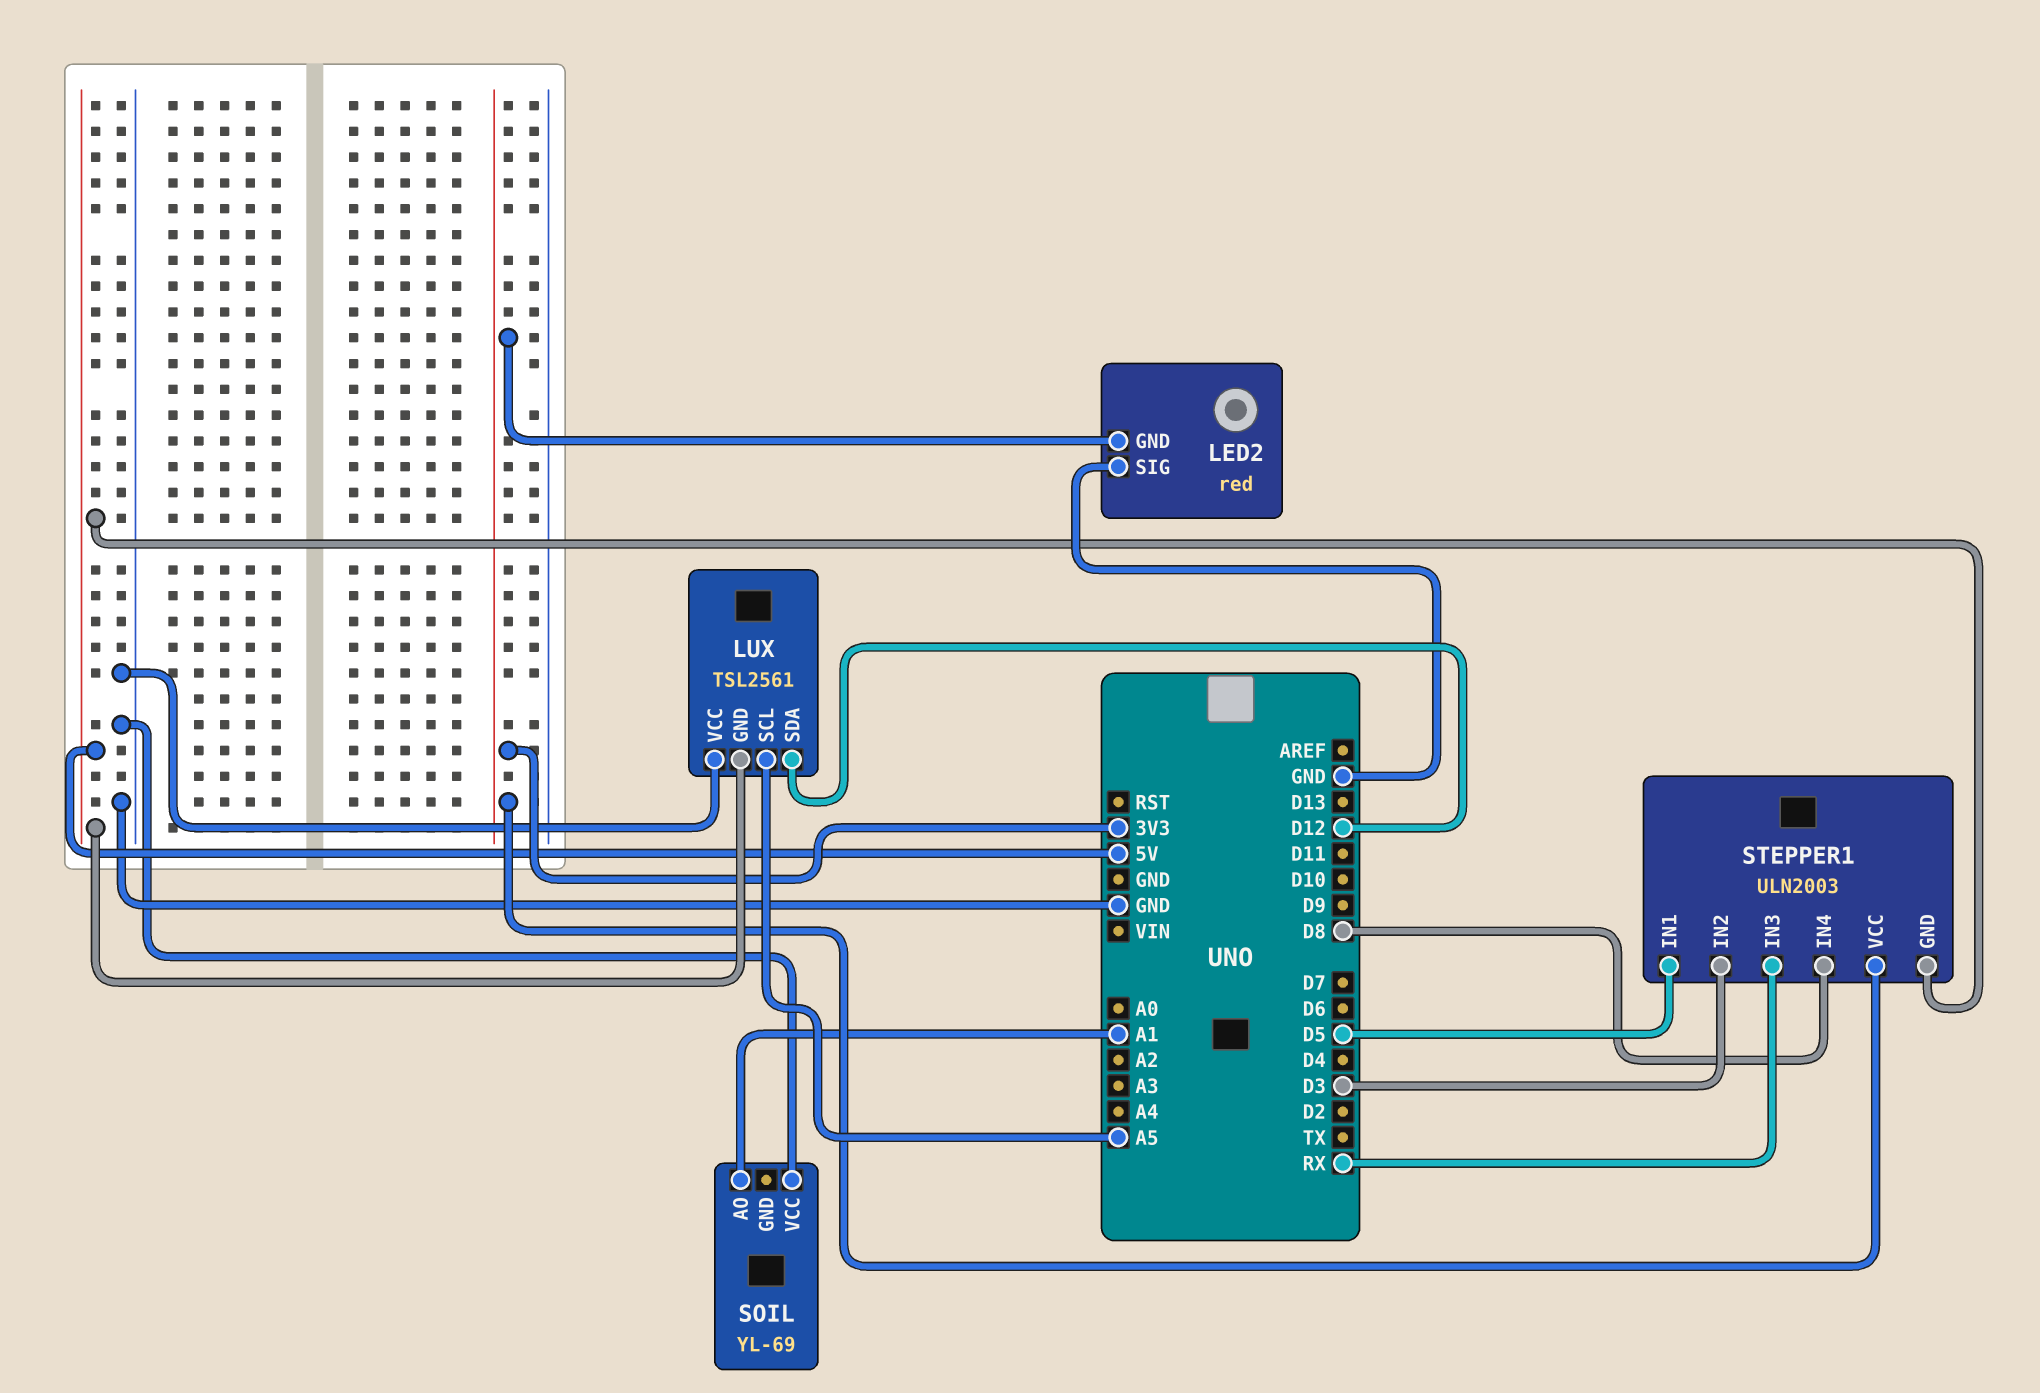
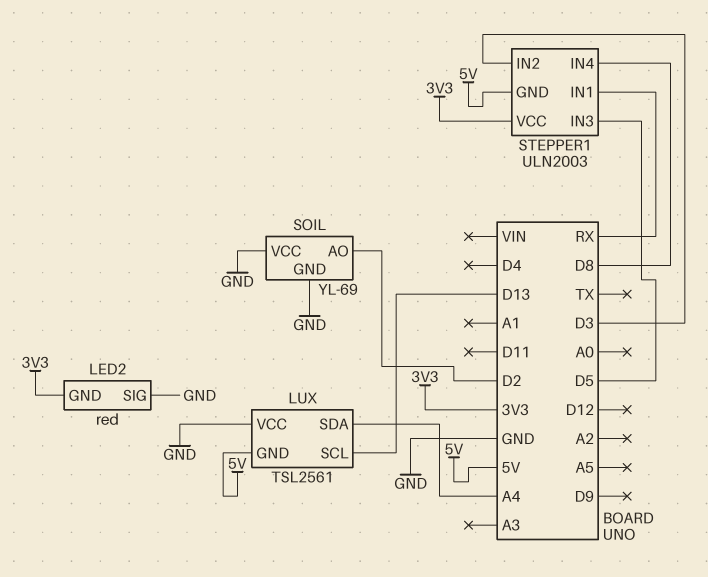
LUX pin SCL: A5 -> D13
LUX pin SDA: D12 -> A4
SOIL pin AO: A1 -> D2
SOIL pin GND: none -> GND
STEPPER1 pin IN1: D5 -> RX
STEPPER1 pin IN3: RX -> D5

